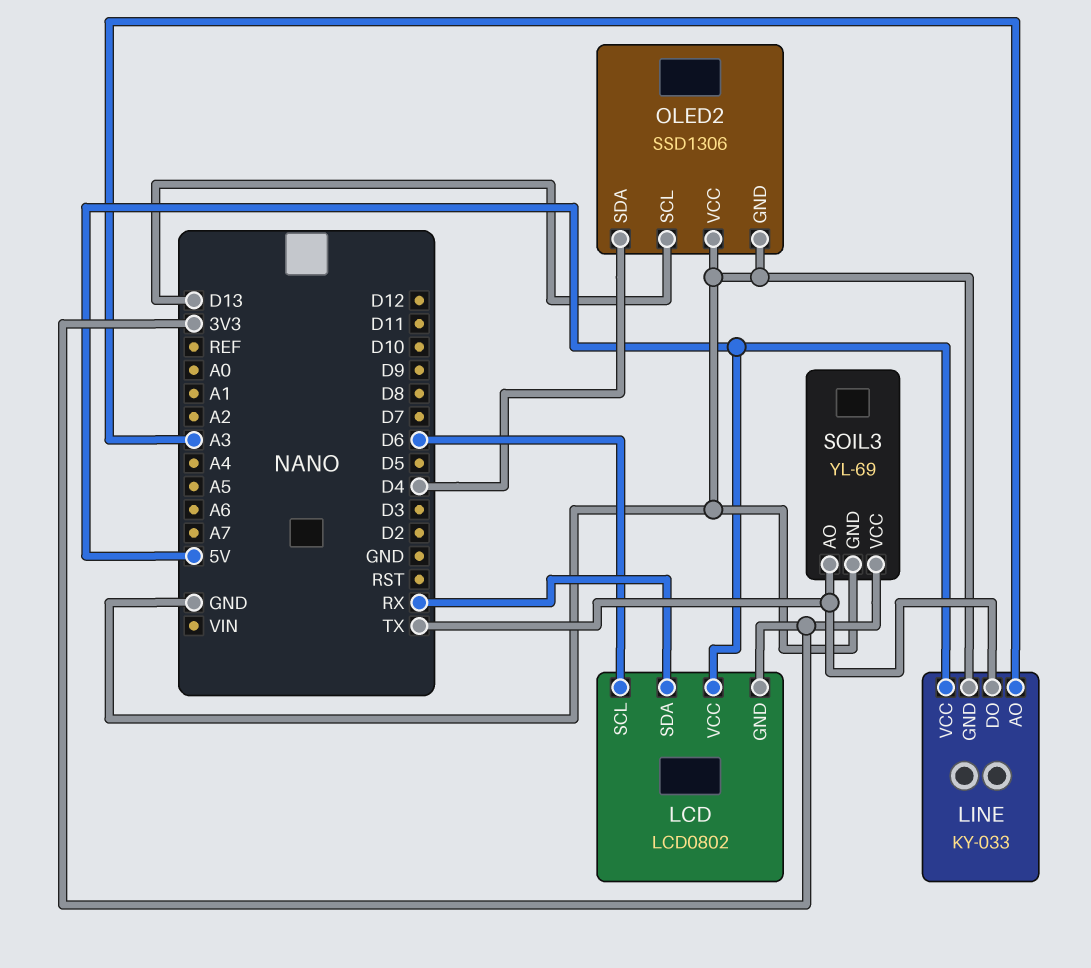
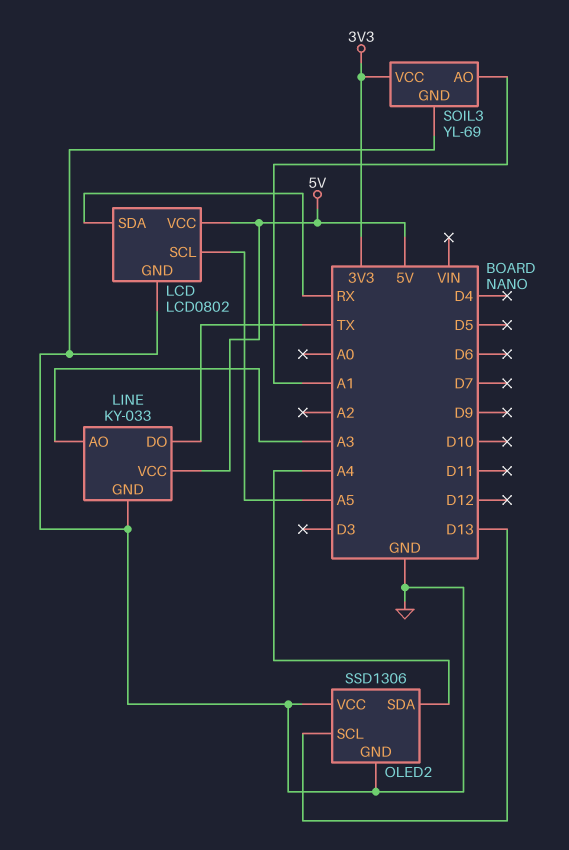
LCD pin GND: 3V3 -> GND
LCD pin SCL: D6 -> A5
OLED2 pin SDA: D4 -> A4
SOIL3 pin AO: TX -> A1

